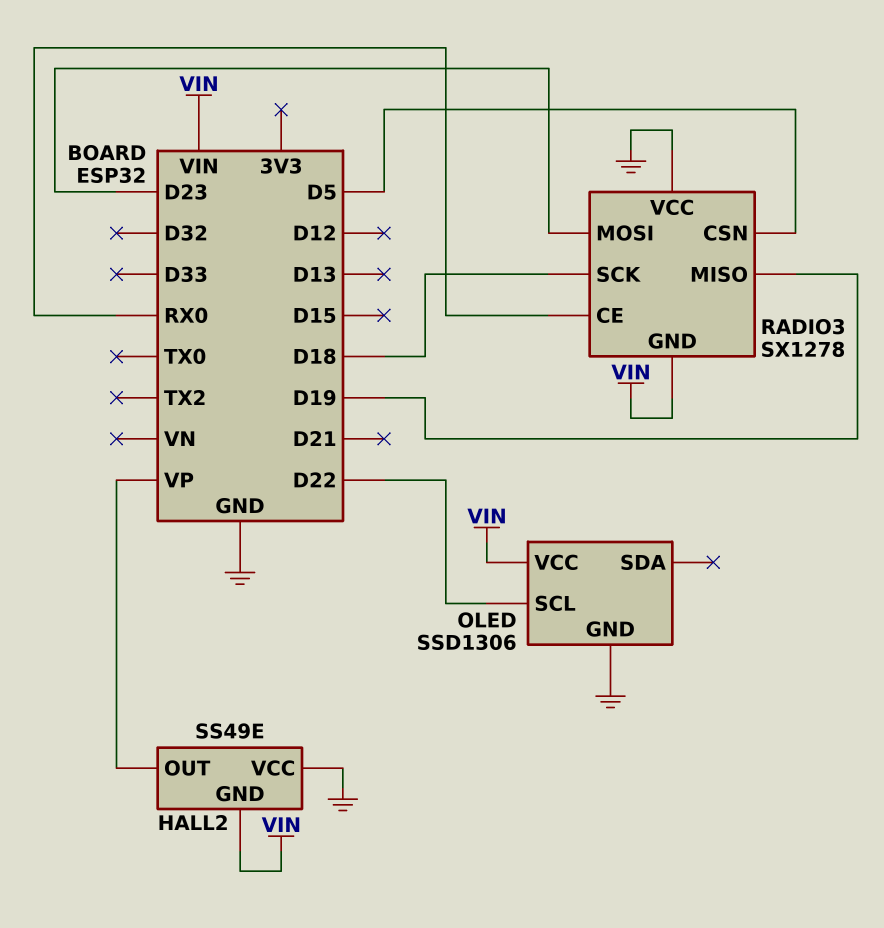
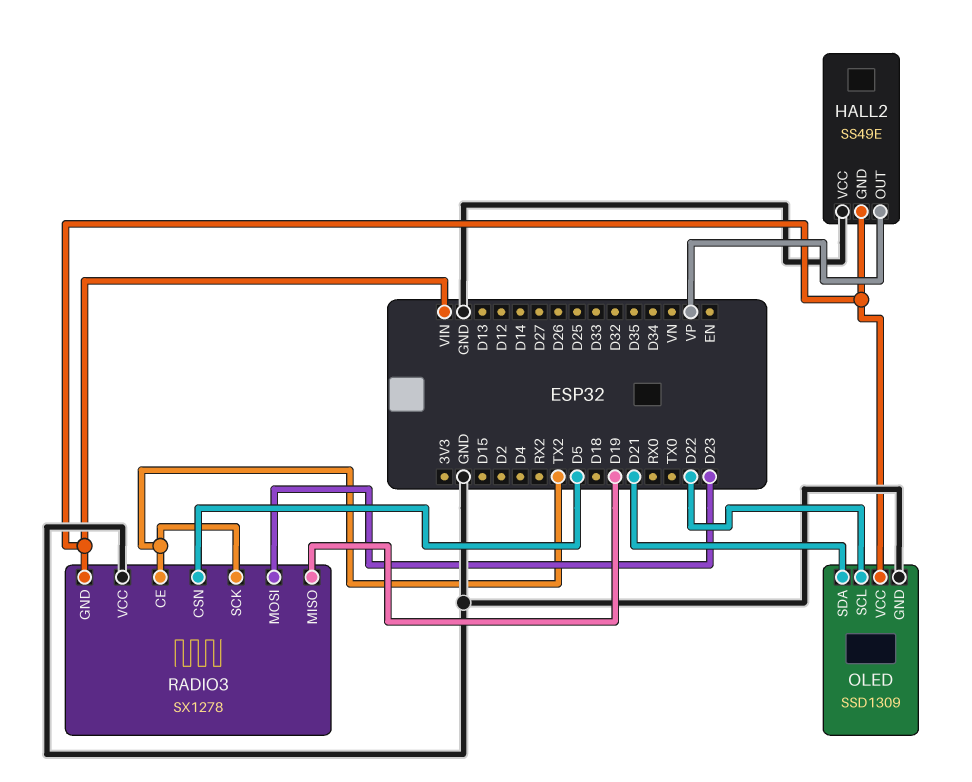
OLED: SSD1306 -> SSD1309
OLED pin SDA: none -> D21
RADIO3 pin CE: RX0 -> TX2
RADIO3 pin SCK: D18 -> TX2

